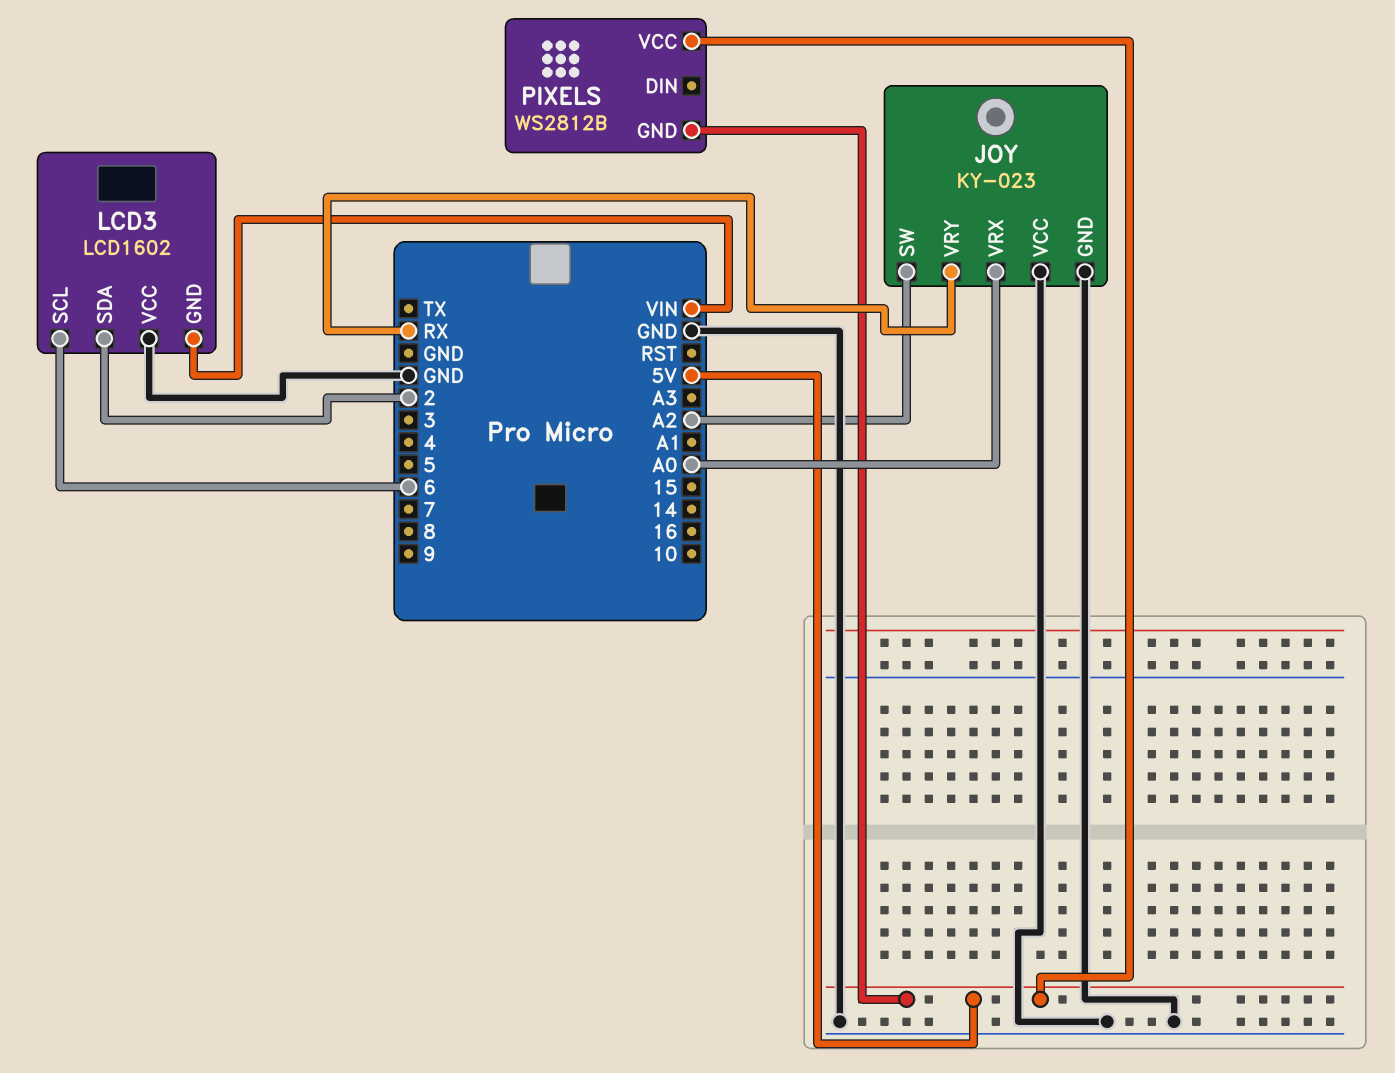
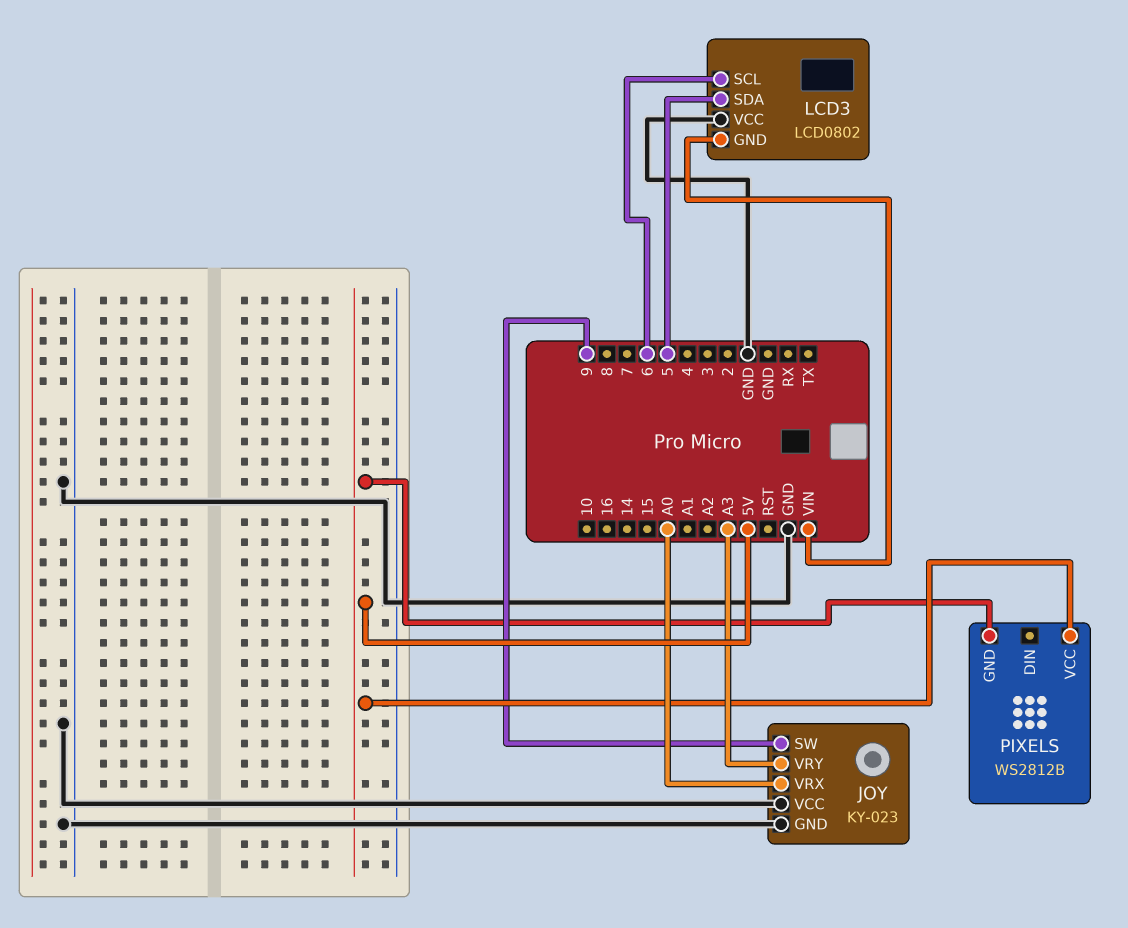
JOY pin SW: A2 -> 9
JOY pin VRY: RX -> A3
LCD3: LCD1602 -> LCD0802
LCD3 pin SDA: 2 -> 5

